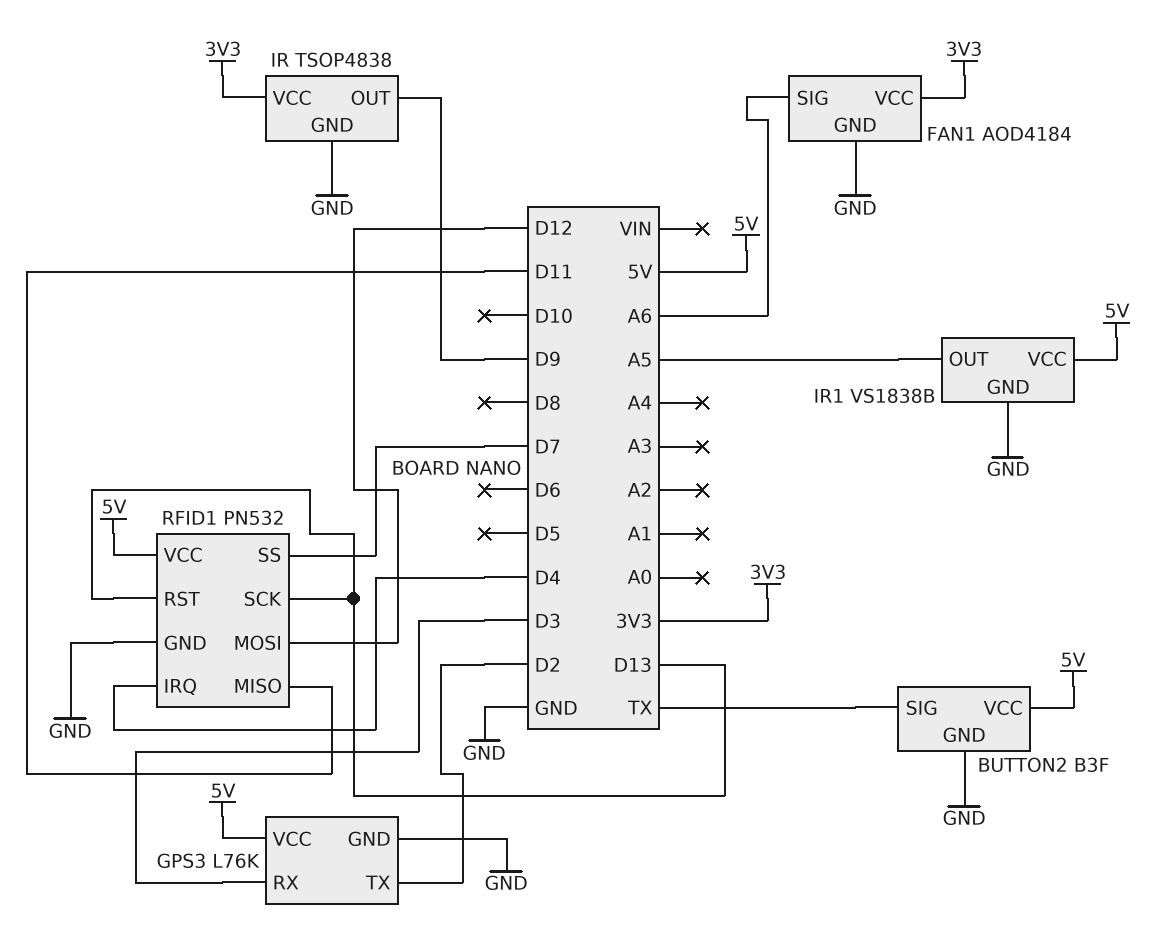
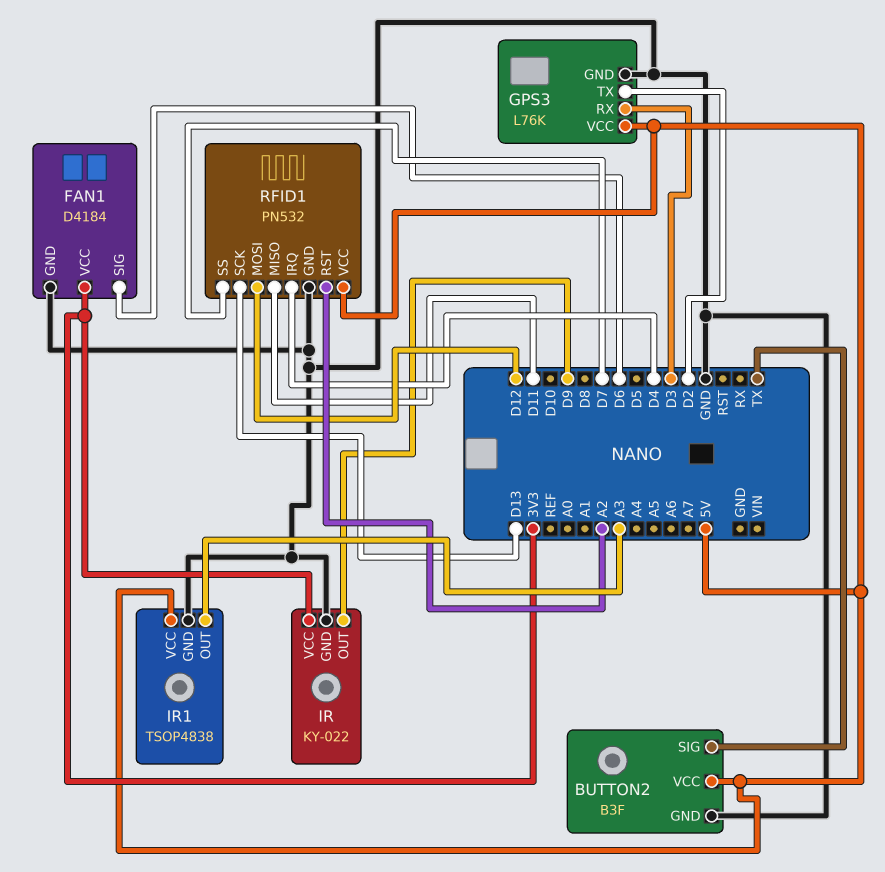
FAN1: AOD4184 -> D4184
FAN1 pin SIG: A6 -> D6
IR: TSOP4838 -> KY-022
IR1: VS1838B -> TSOP4838
IR1 pin OUT: A5 -> A3
RFID1 pin RST: D13 -> A2

